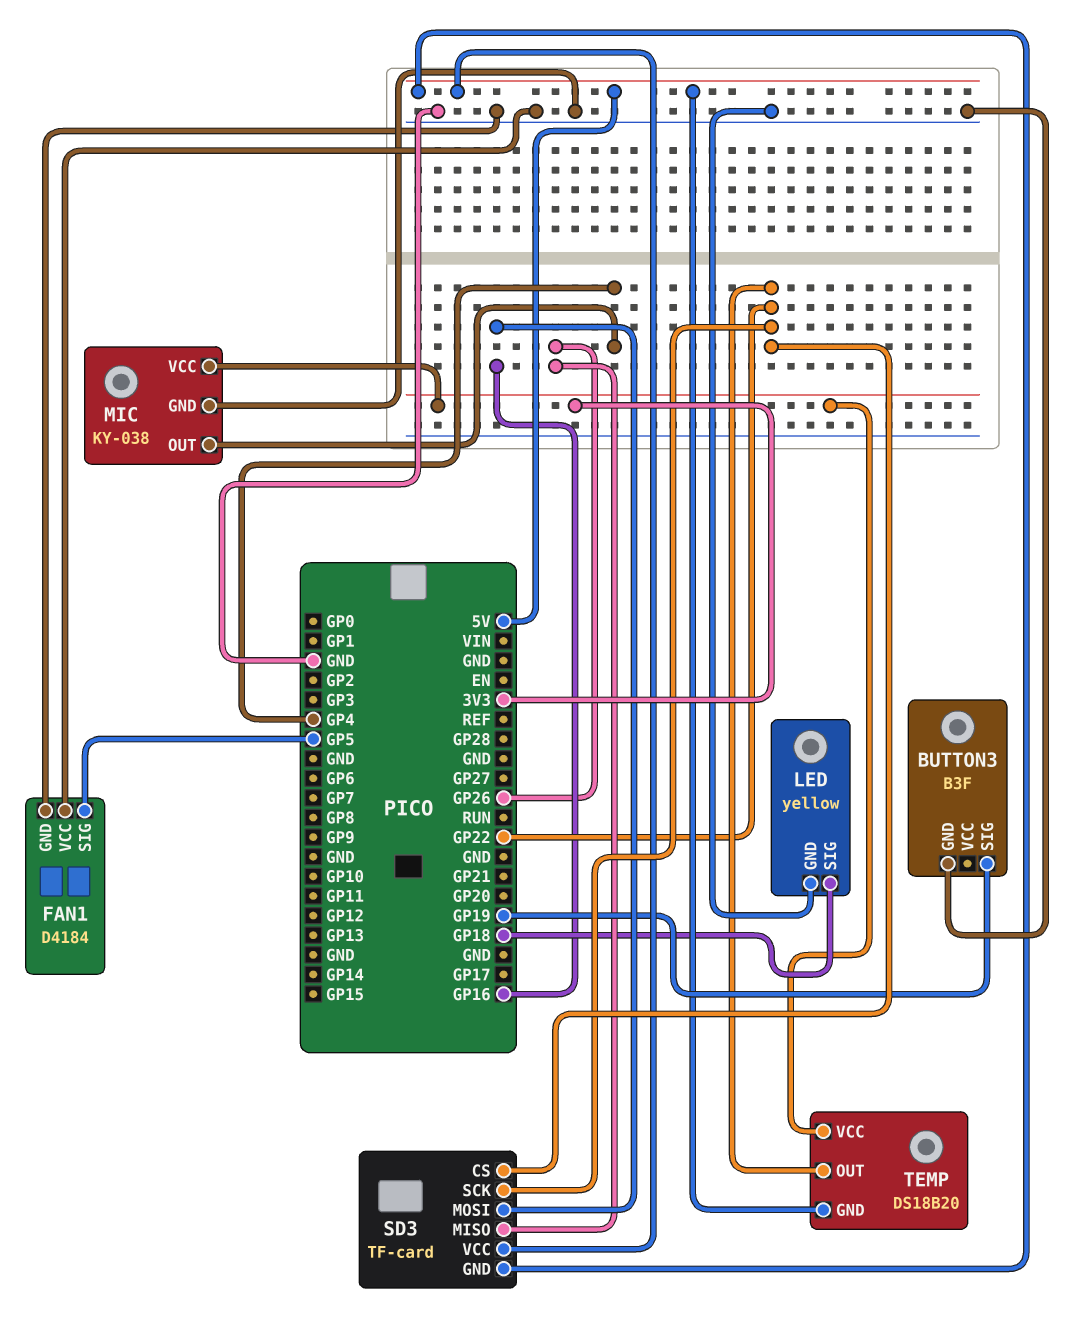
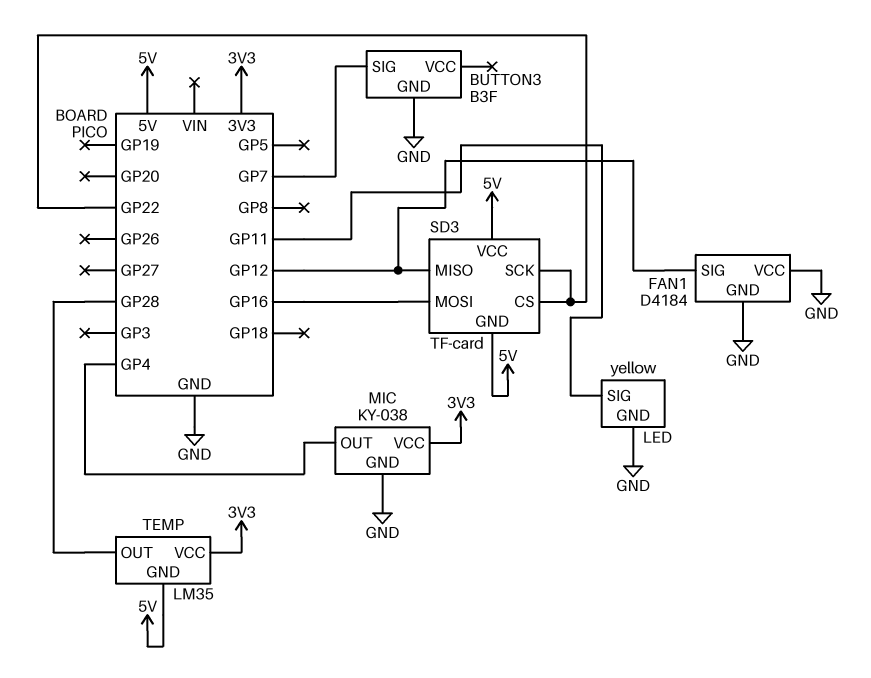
BUTTON3 pin SIG: GP19 -> GP7
FAN1 pin SIG: GP5 -> GP12
LED pin SIG: GP18 -> GP11
SD3 pin MISO: GP26 -> GP12
TEMP: DS18B20 -> LM35
TEMP pin OUT: GP22 -> GP28

